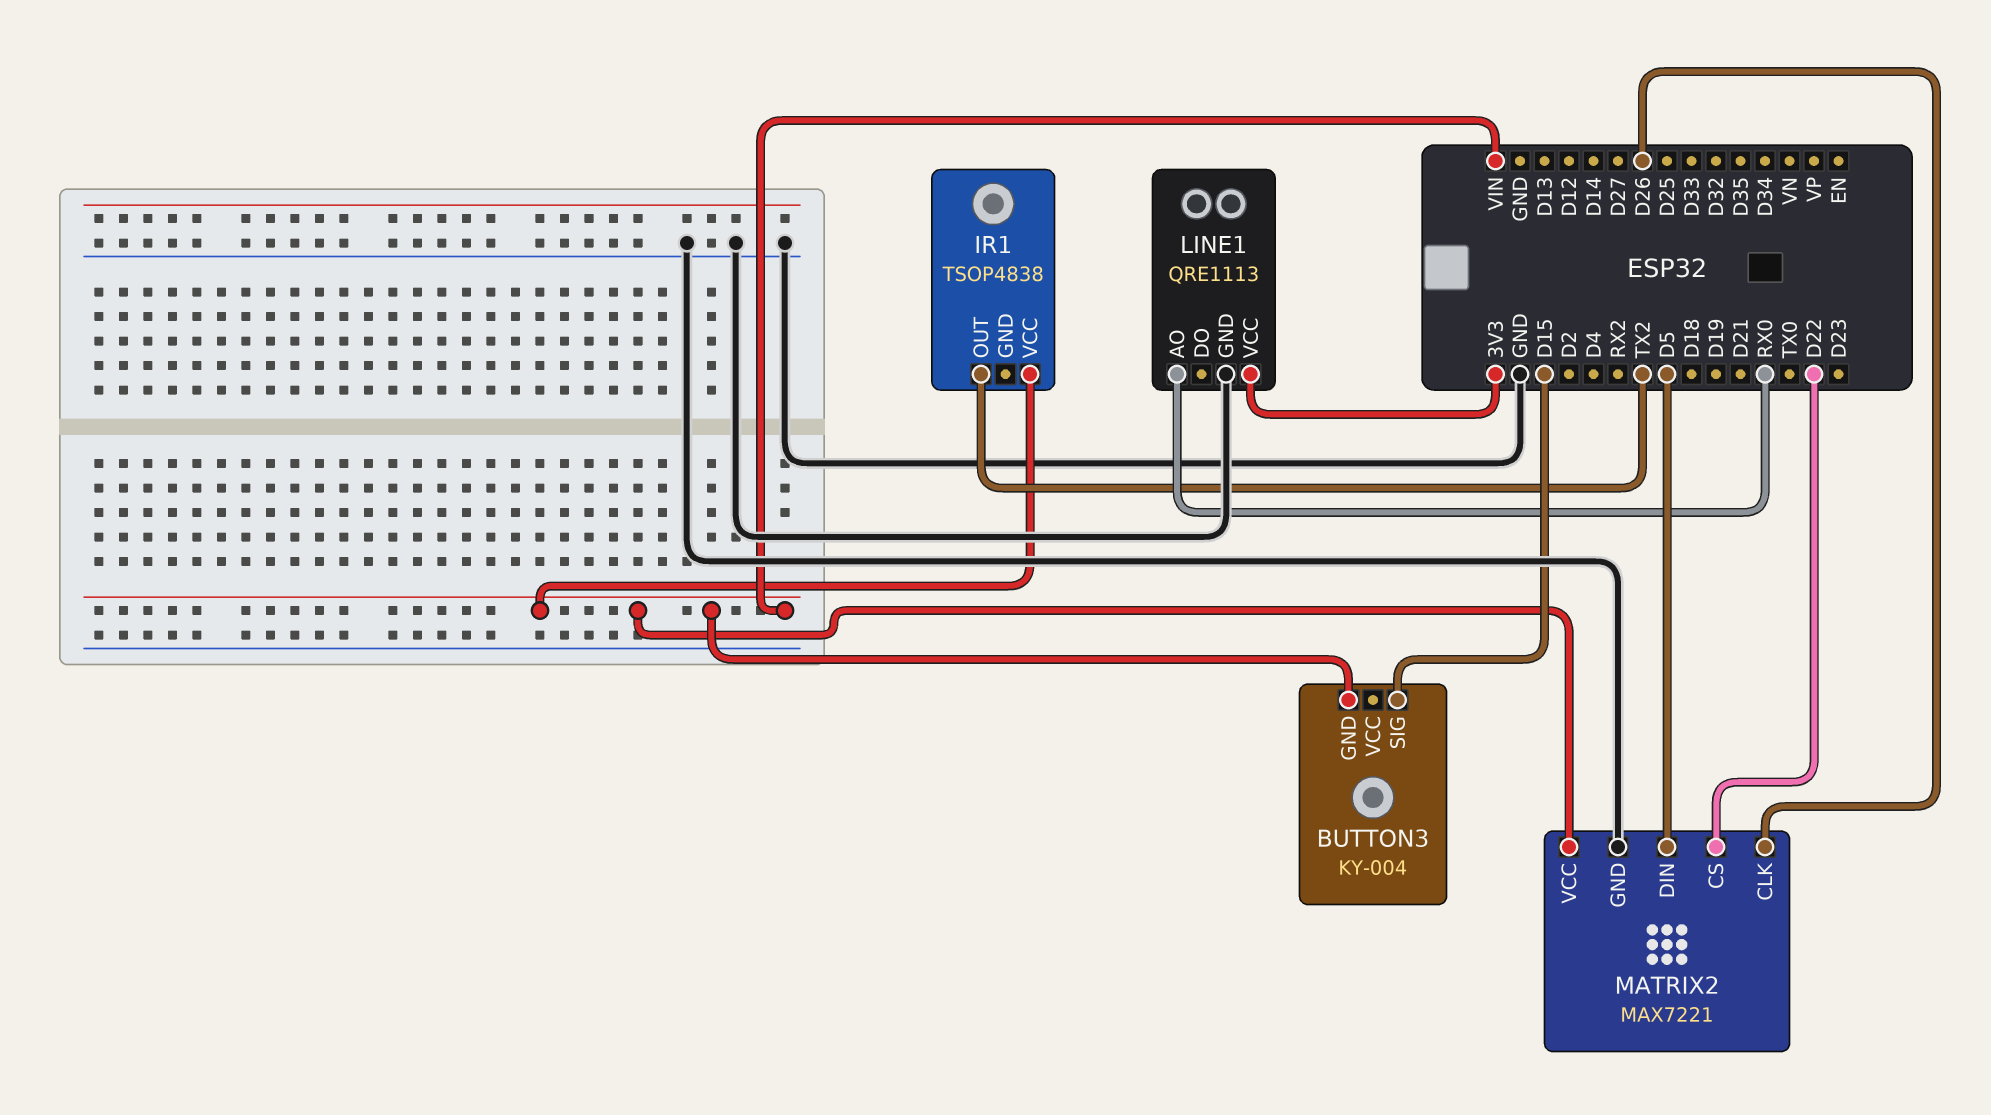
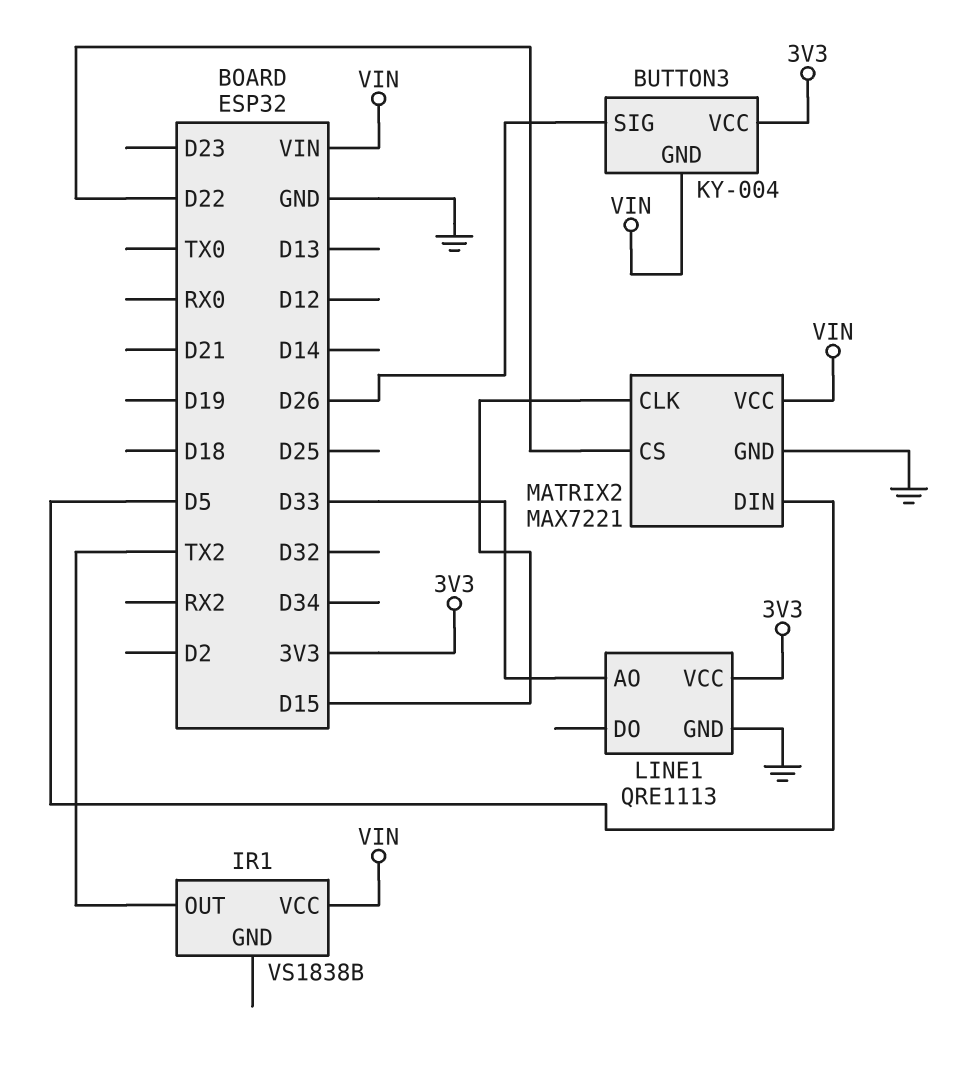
BUTTON3 pin SIG: D15 -> D26
BUTTON3 pin VCC: none -> 3V3
IR1: TSOP4838 -> VS1838B
LINE1 pin AO: RX0 -> D33
MATRIX2 pin CLK: D26 -> D15

